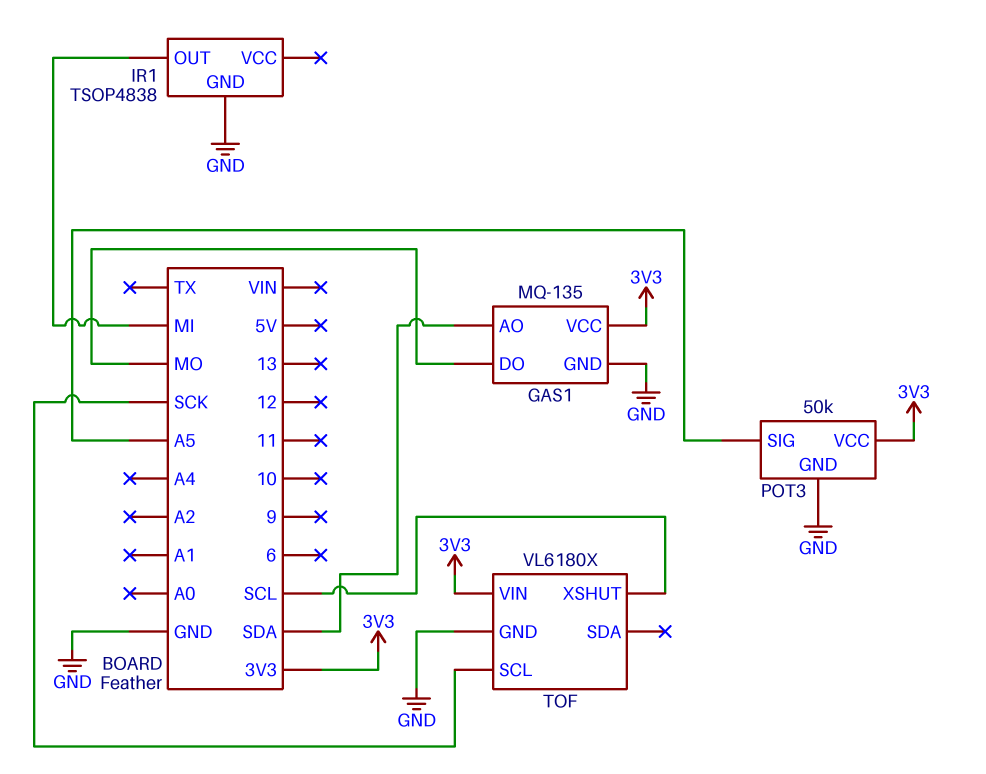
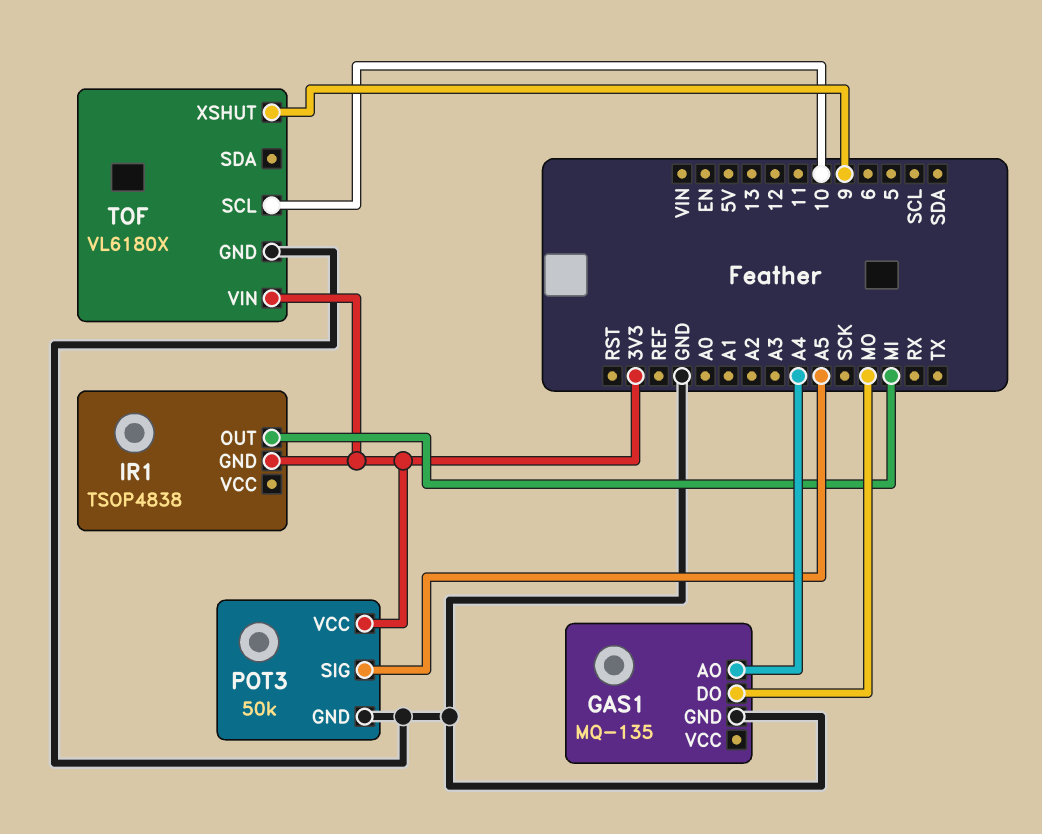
GAS1 pin AO: SDA -> A4
GAS1 pin VCC: 3V3 -> none
IR1 pin GND: GND -> 3V3
TOF pin SCL: SCK -> 10
TOF pin XSHUT: SCL -> 9

